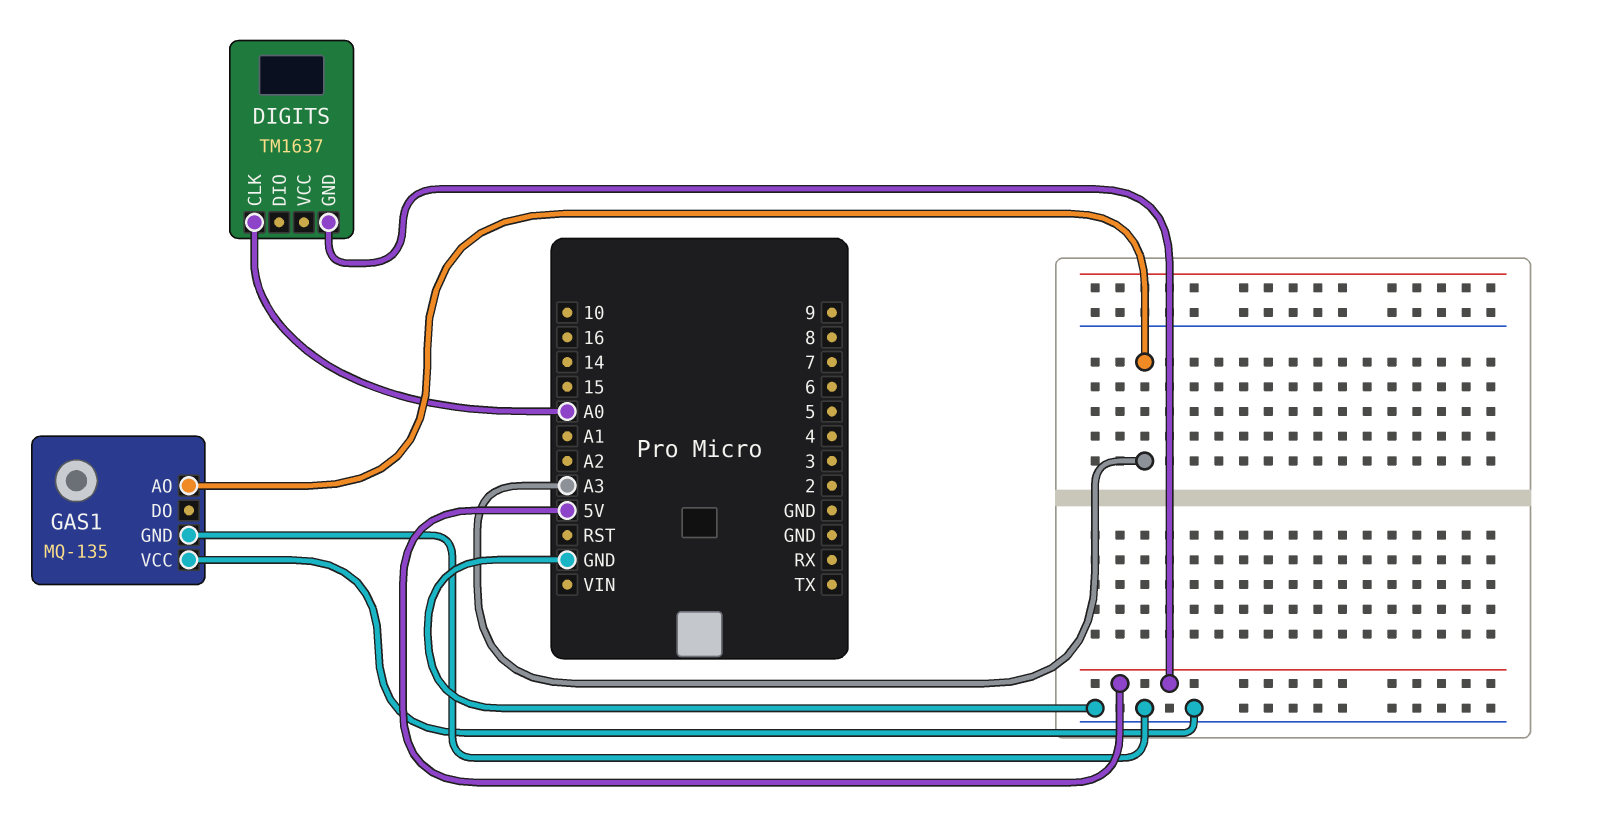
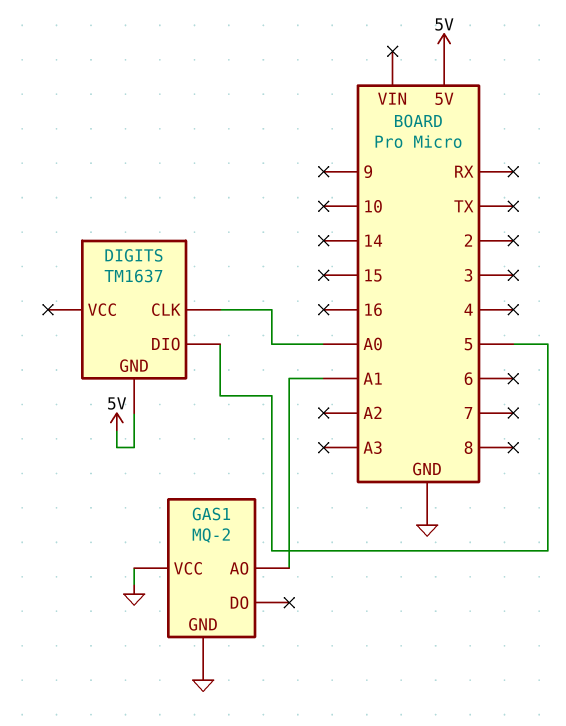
DIGITS pin DIO: none -> 5
GAS1: MQ-135 -> MQ-2
GAS1 pin AO: A3 -> A1

